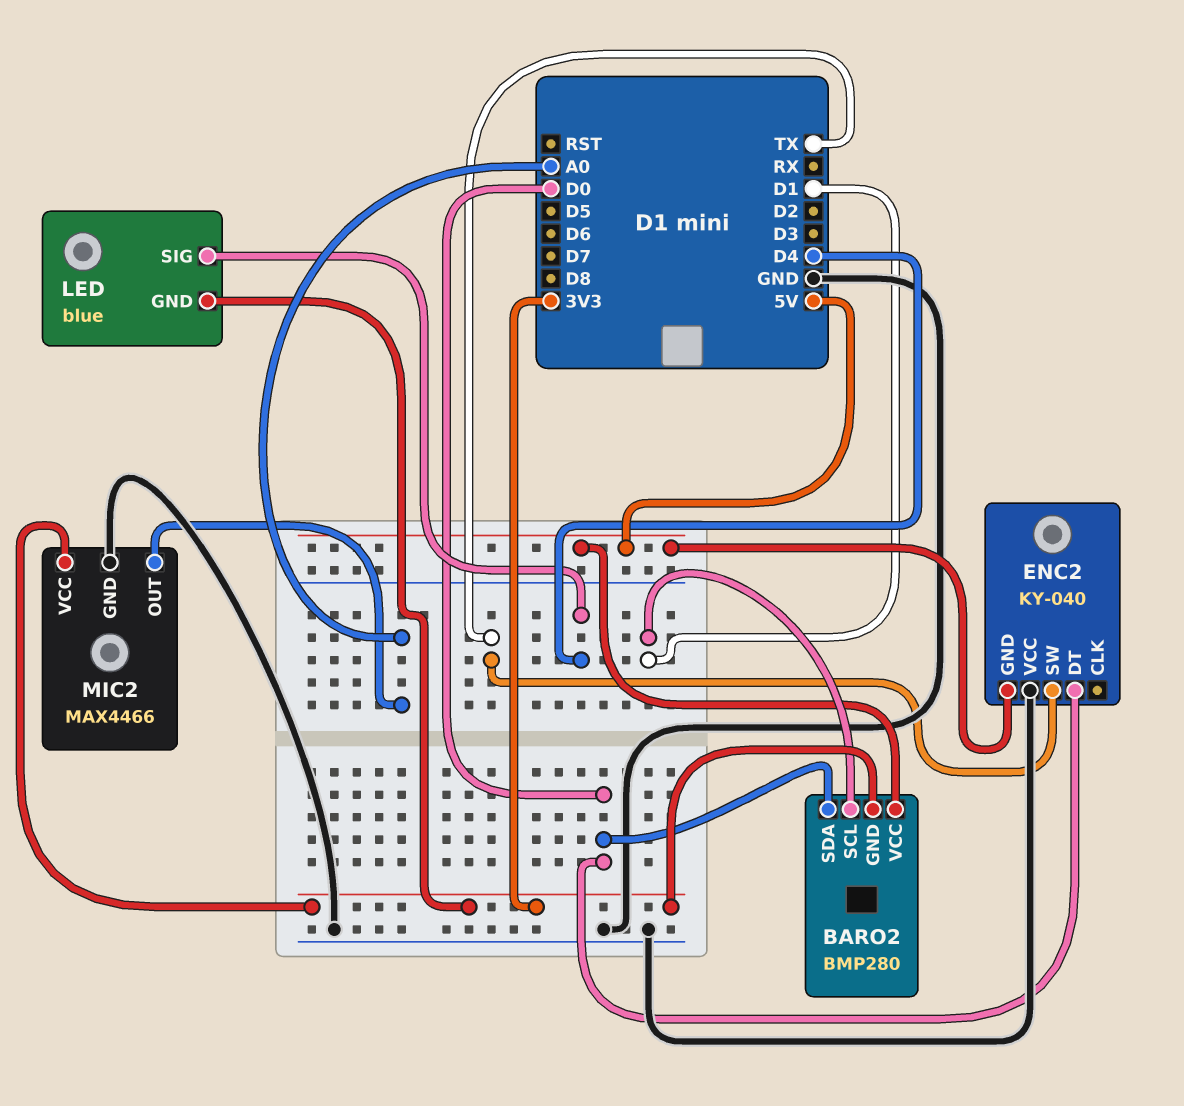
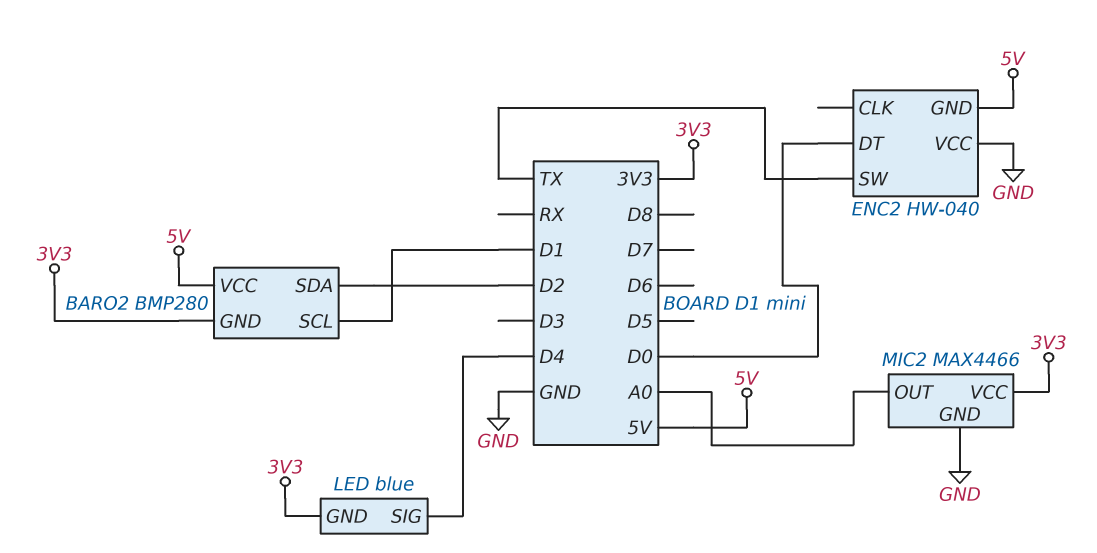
BARO2 pin SDA: D0 -> D2
ENC2: KY-040 -> HW-040

